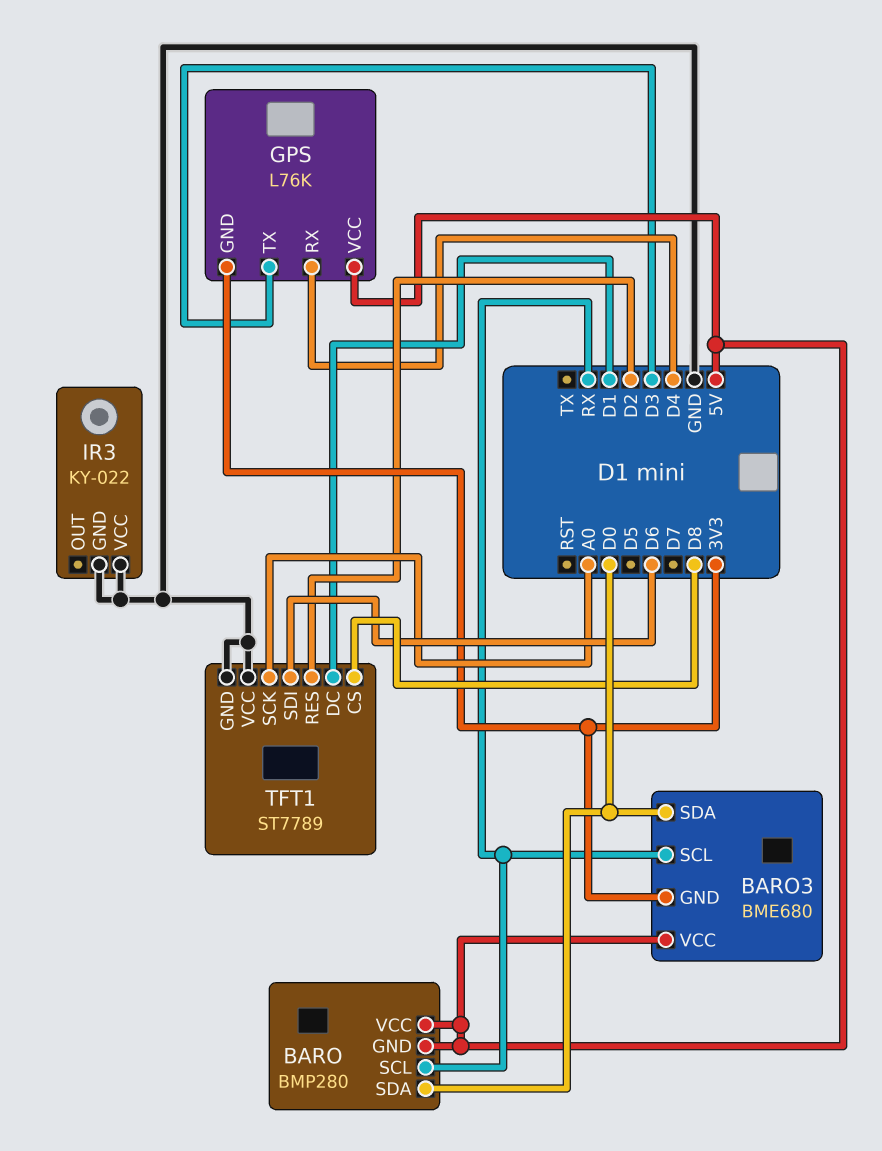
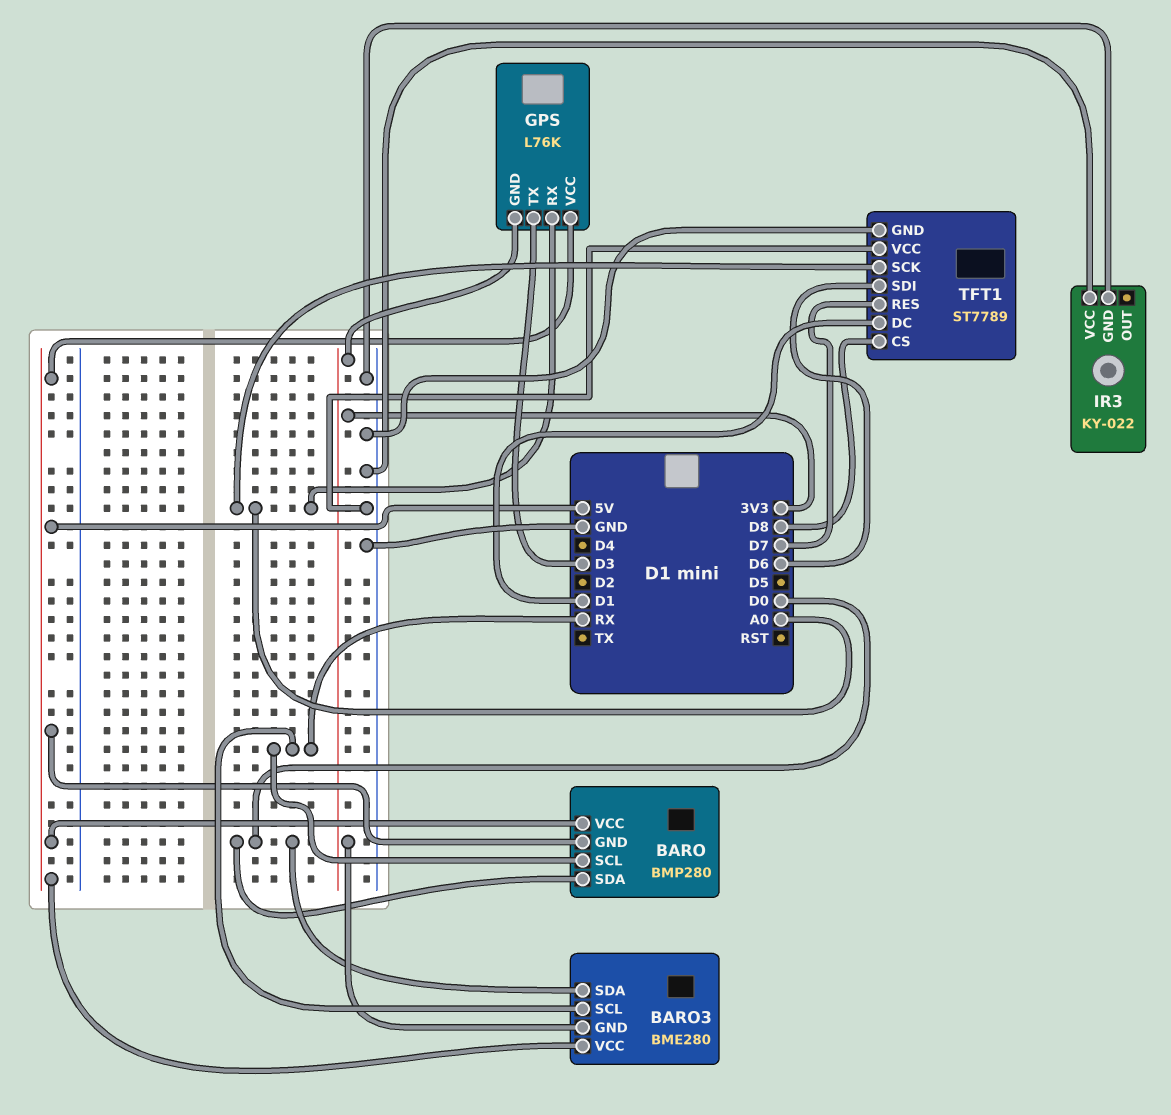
BARO3: BME680 -> BME280
GPS pin RX: D4 -> A0
TFT1 pin RES: D2 -> D7

